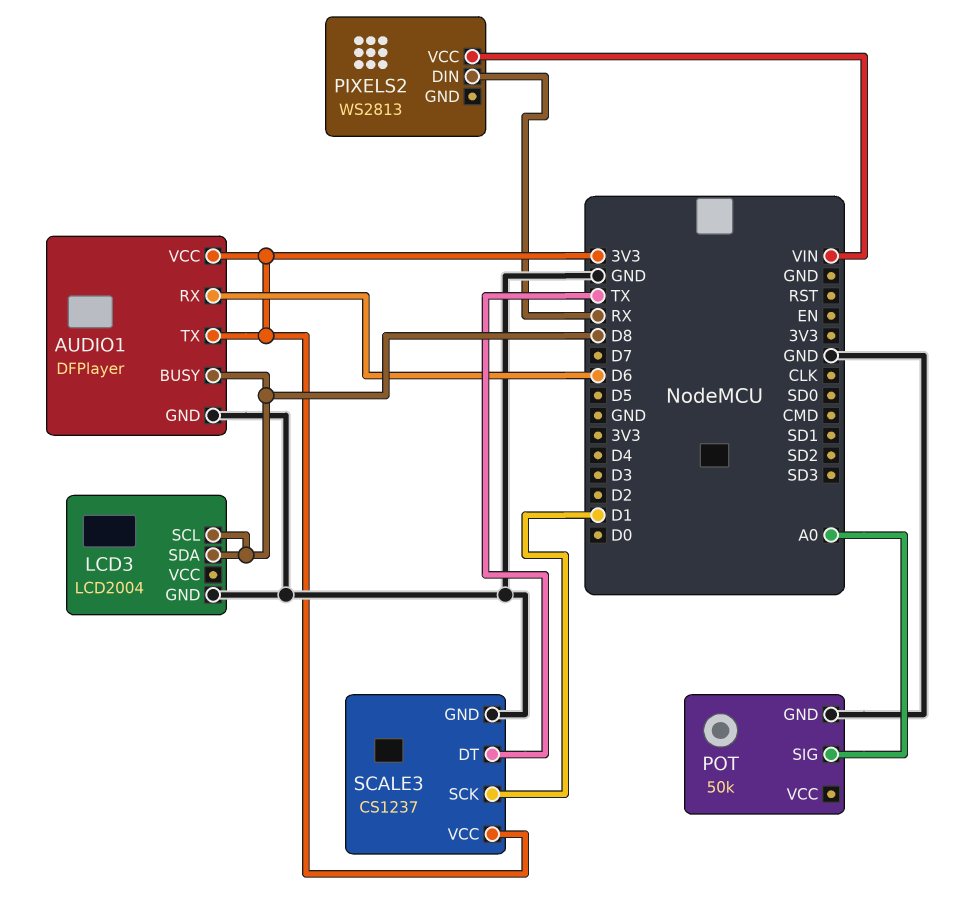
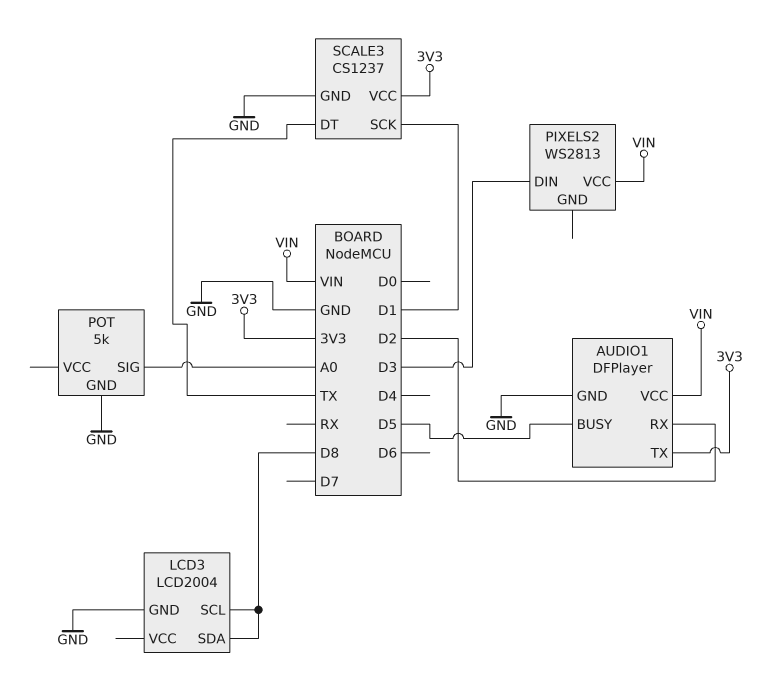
AUDIO1 pin BUSY: D8 -> D5
AUDIO1 pin RX: D6 -> D2
AUDIO1 pin VCC: 3V3 -> VIN
PIXELS2 pin DIN: RX -> D3
POT: 50k -> 5k

